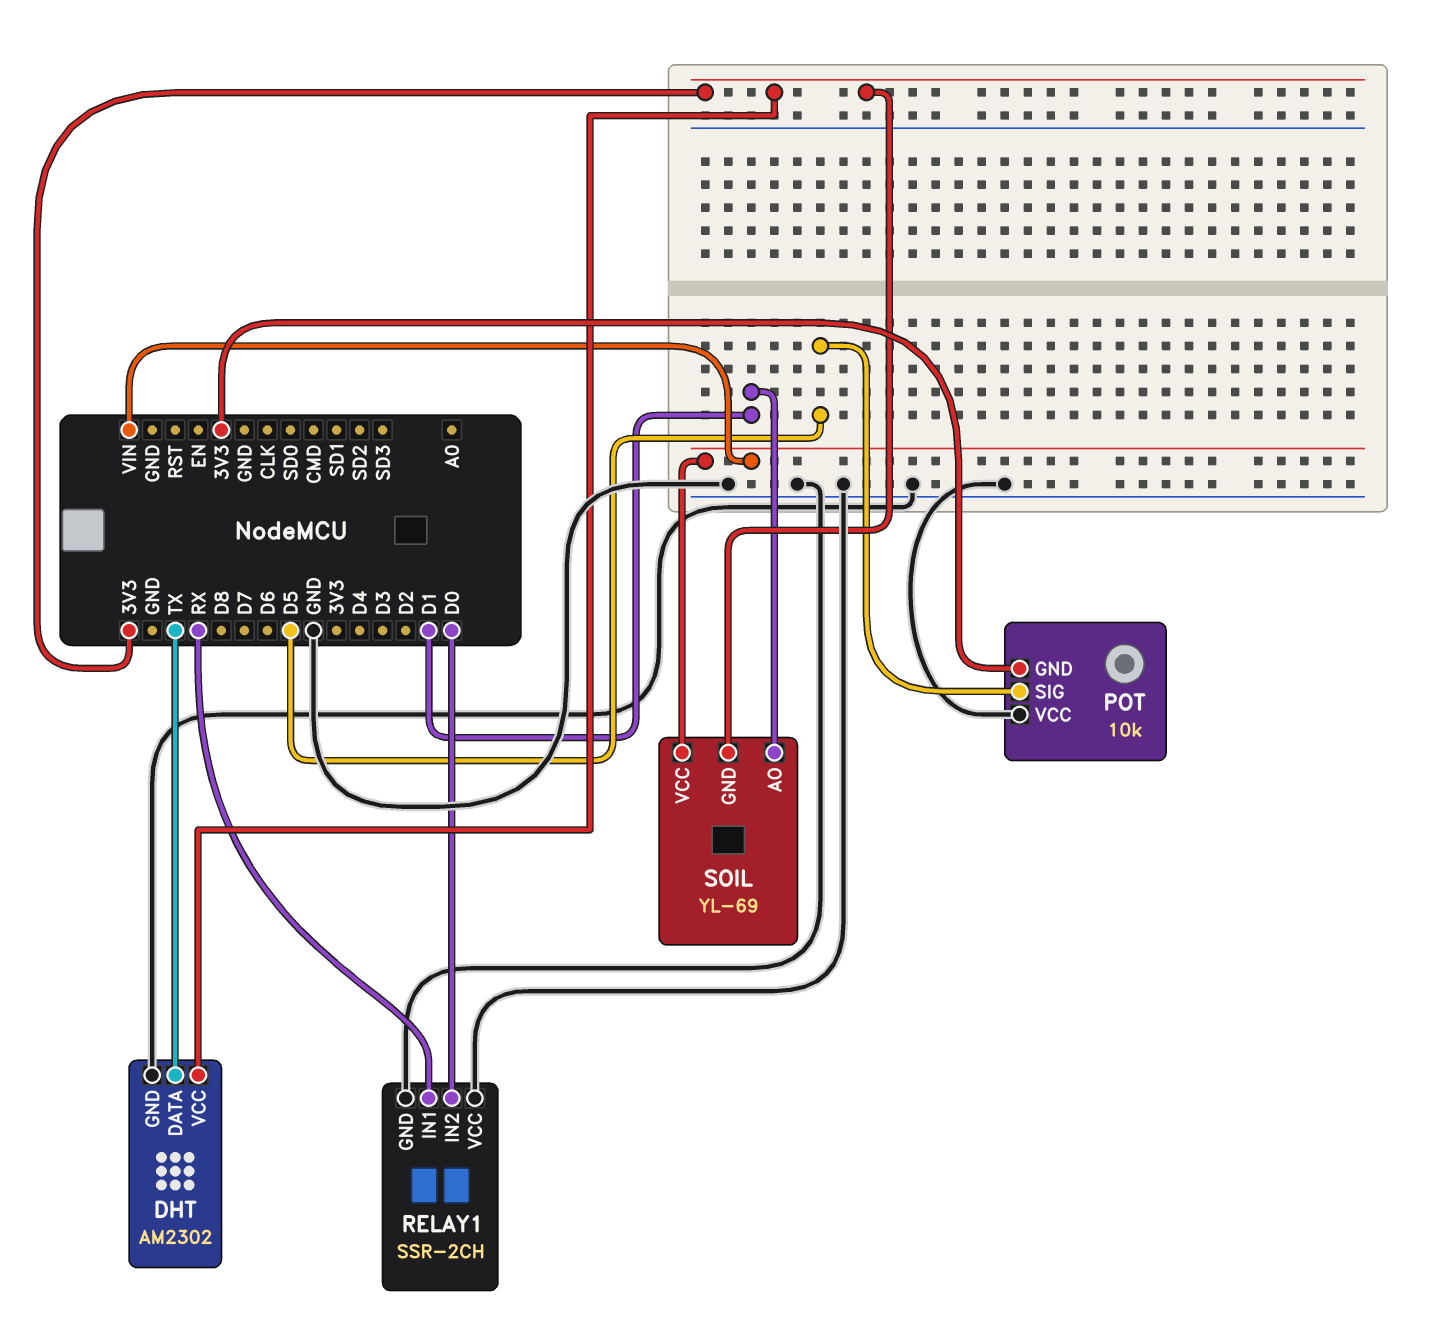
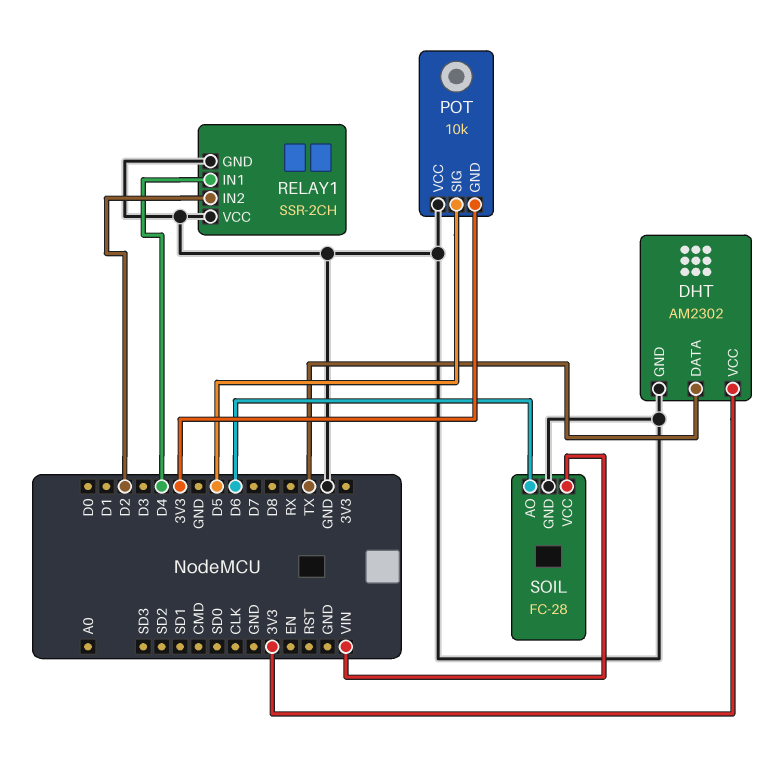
RELAY1 pin IN1: RX -> D4
RELAY1 pin IN2: D0 -> D2
SOIL: YL-69 -> FC-28
SOIL pin AO: D1 -> D6
SOIL pin GND: 3V3 -> GND

